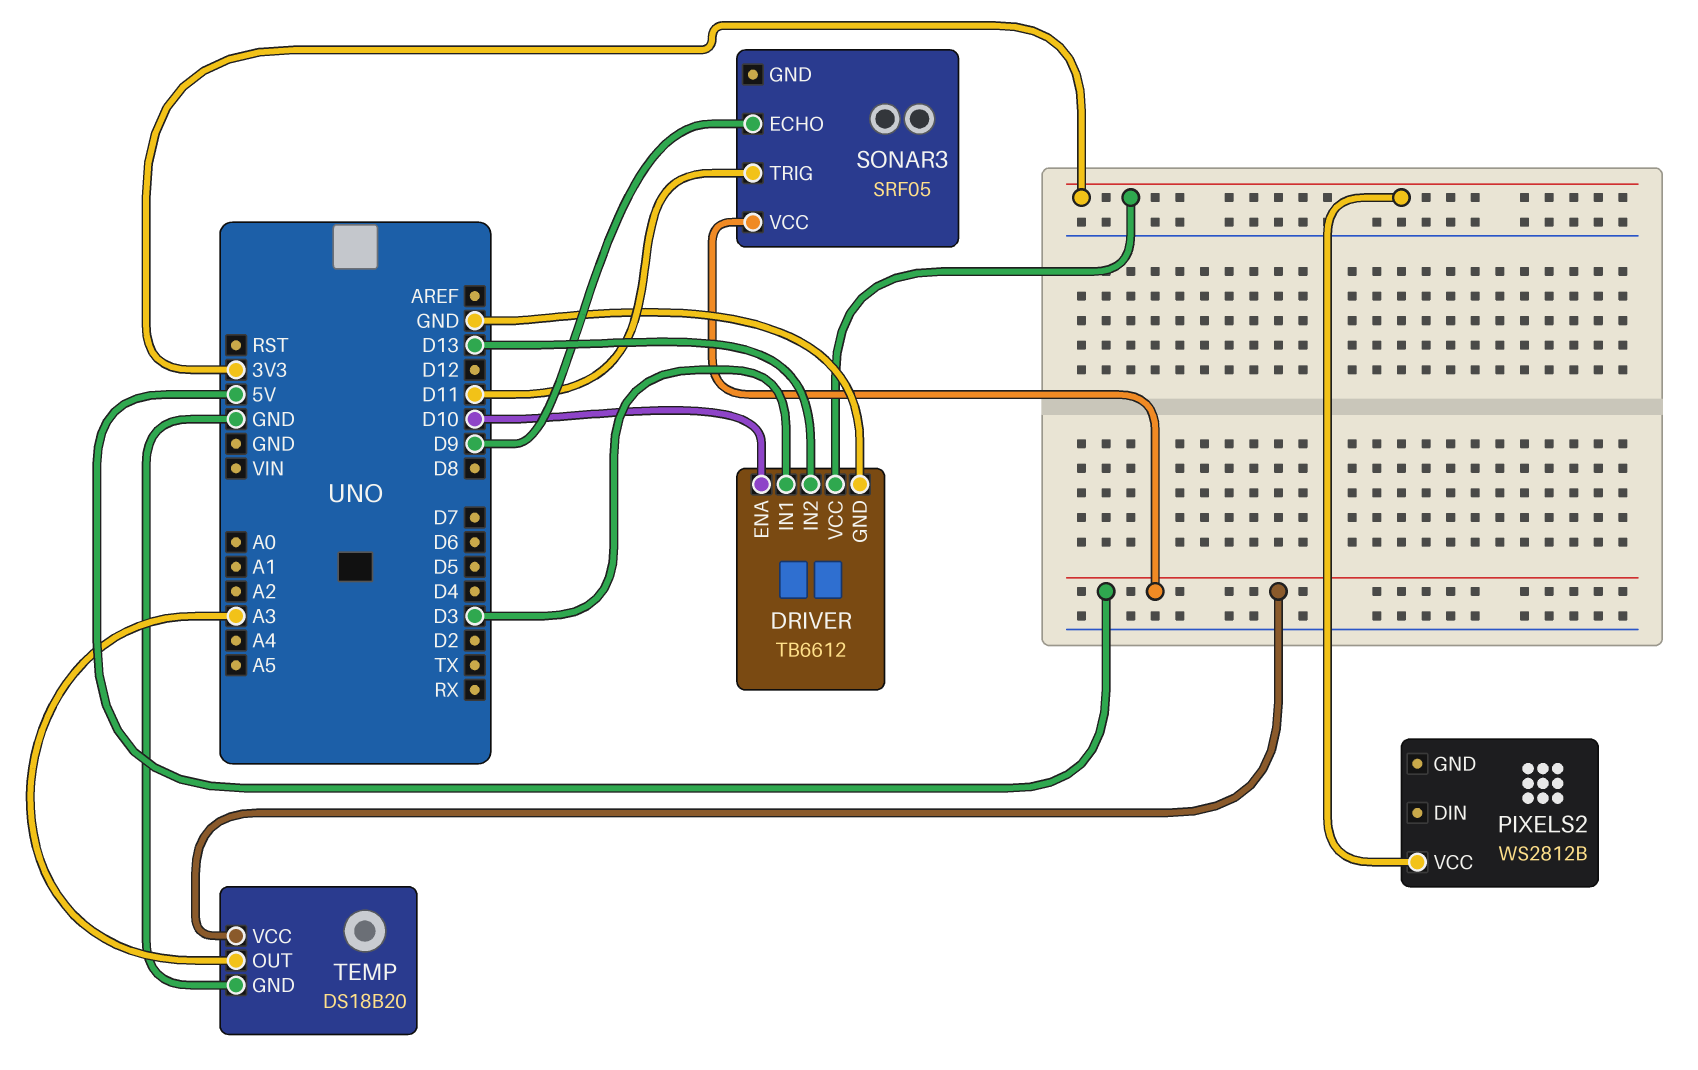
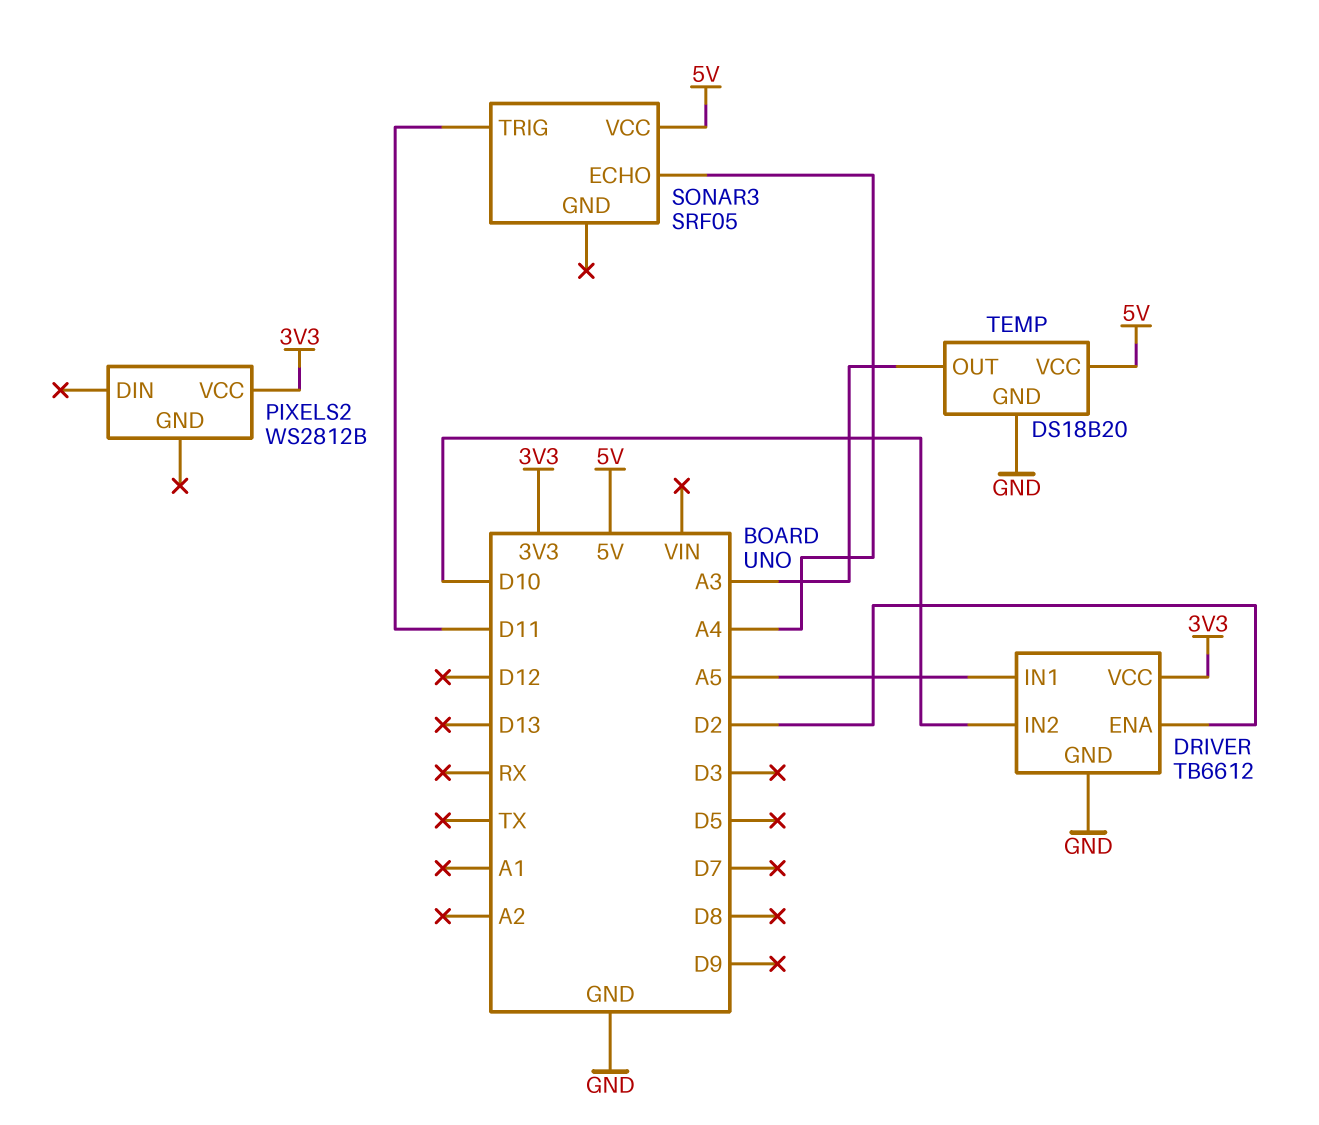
DRIVER pin ENA: D10 -> D2
DRIVER pin IN1: D3 -> A5
DRIVER pin IN2: D13 -> D10
SONAR3 pin ECHO: D9 -> A4

